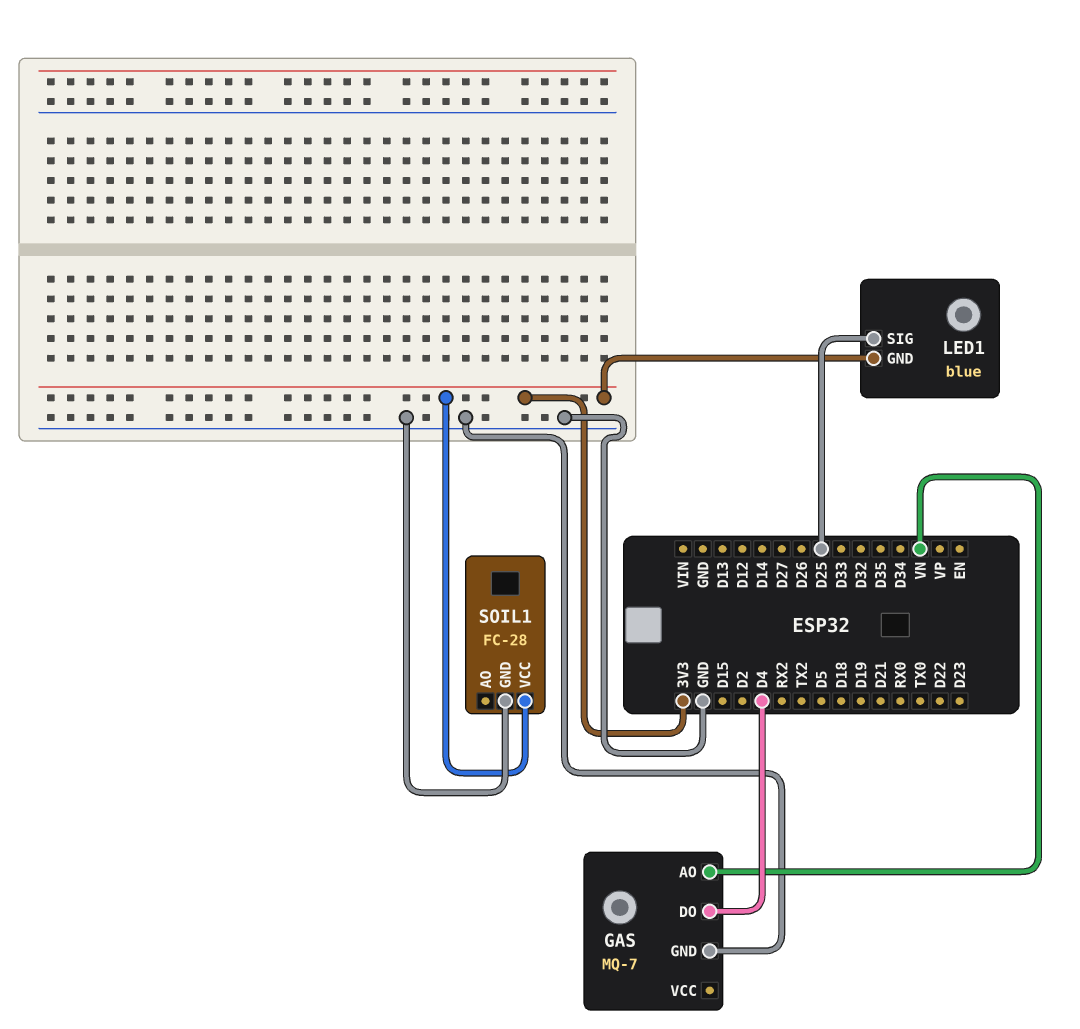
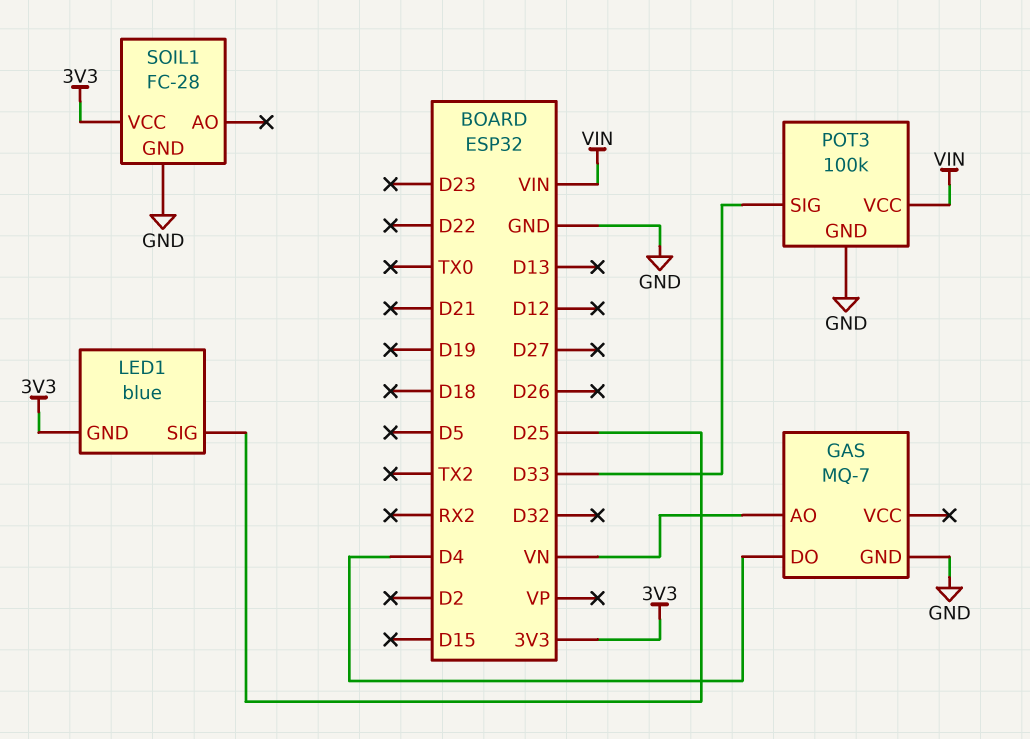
POT3: none -> 100k
POT3 pin GND: none -> GND
POT3 pin SIG: none -> D33
POT3 pin VCC: none -> VIN

